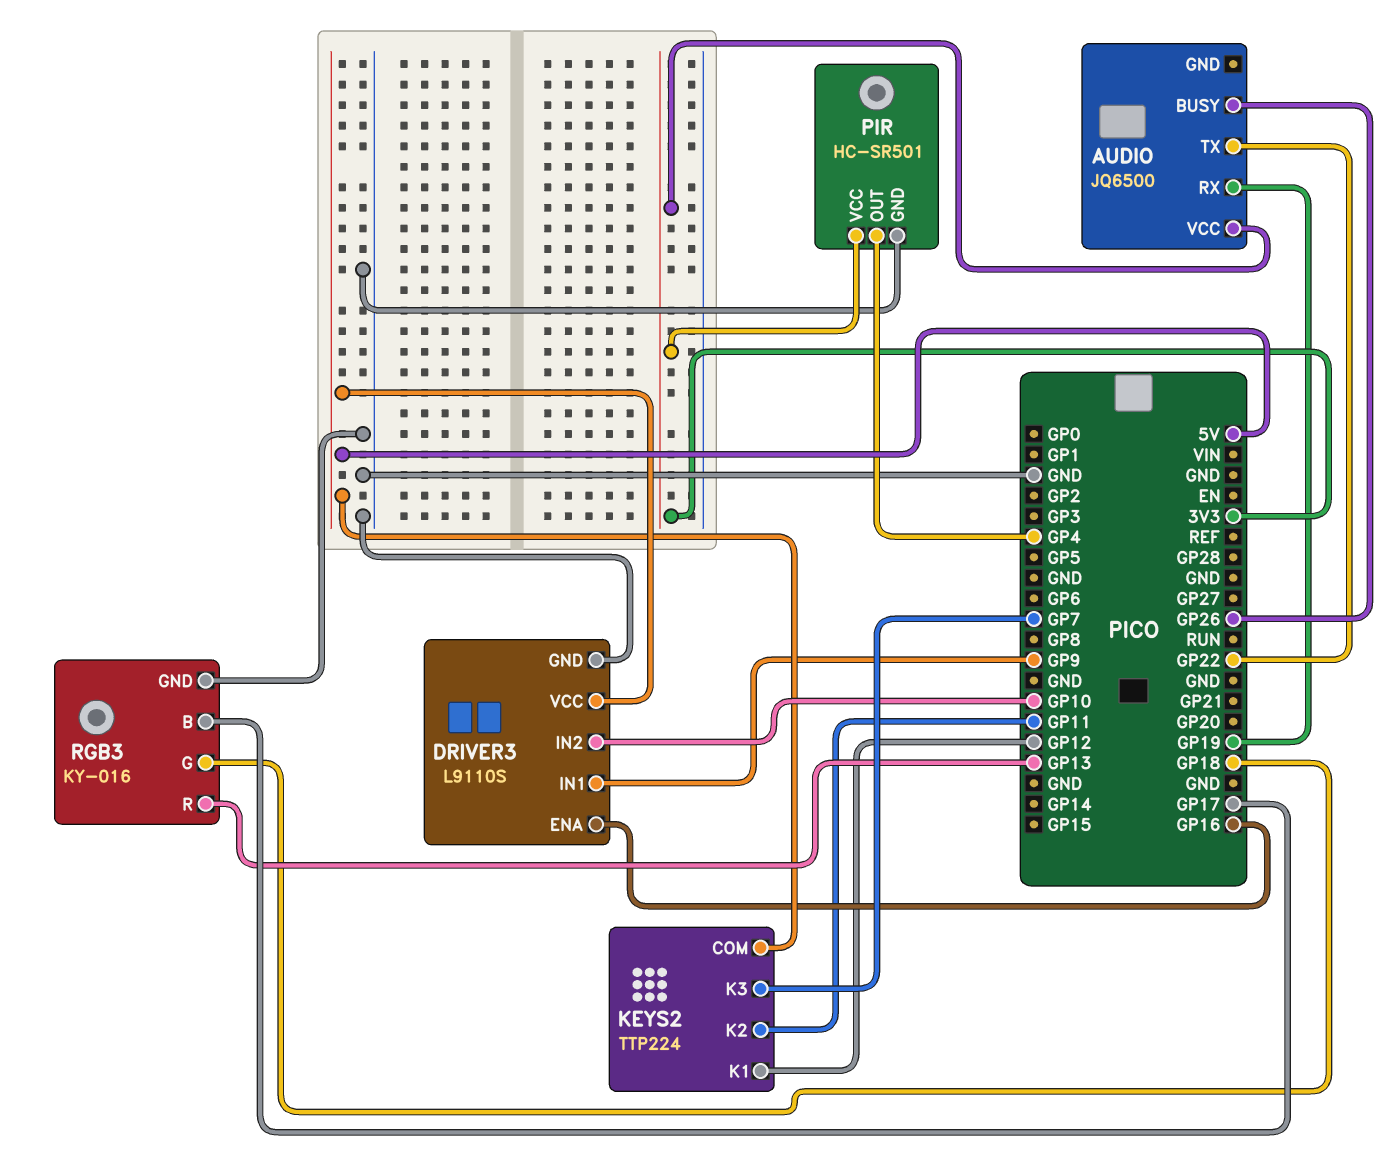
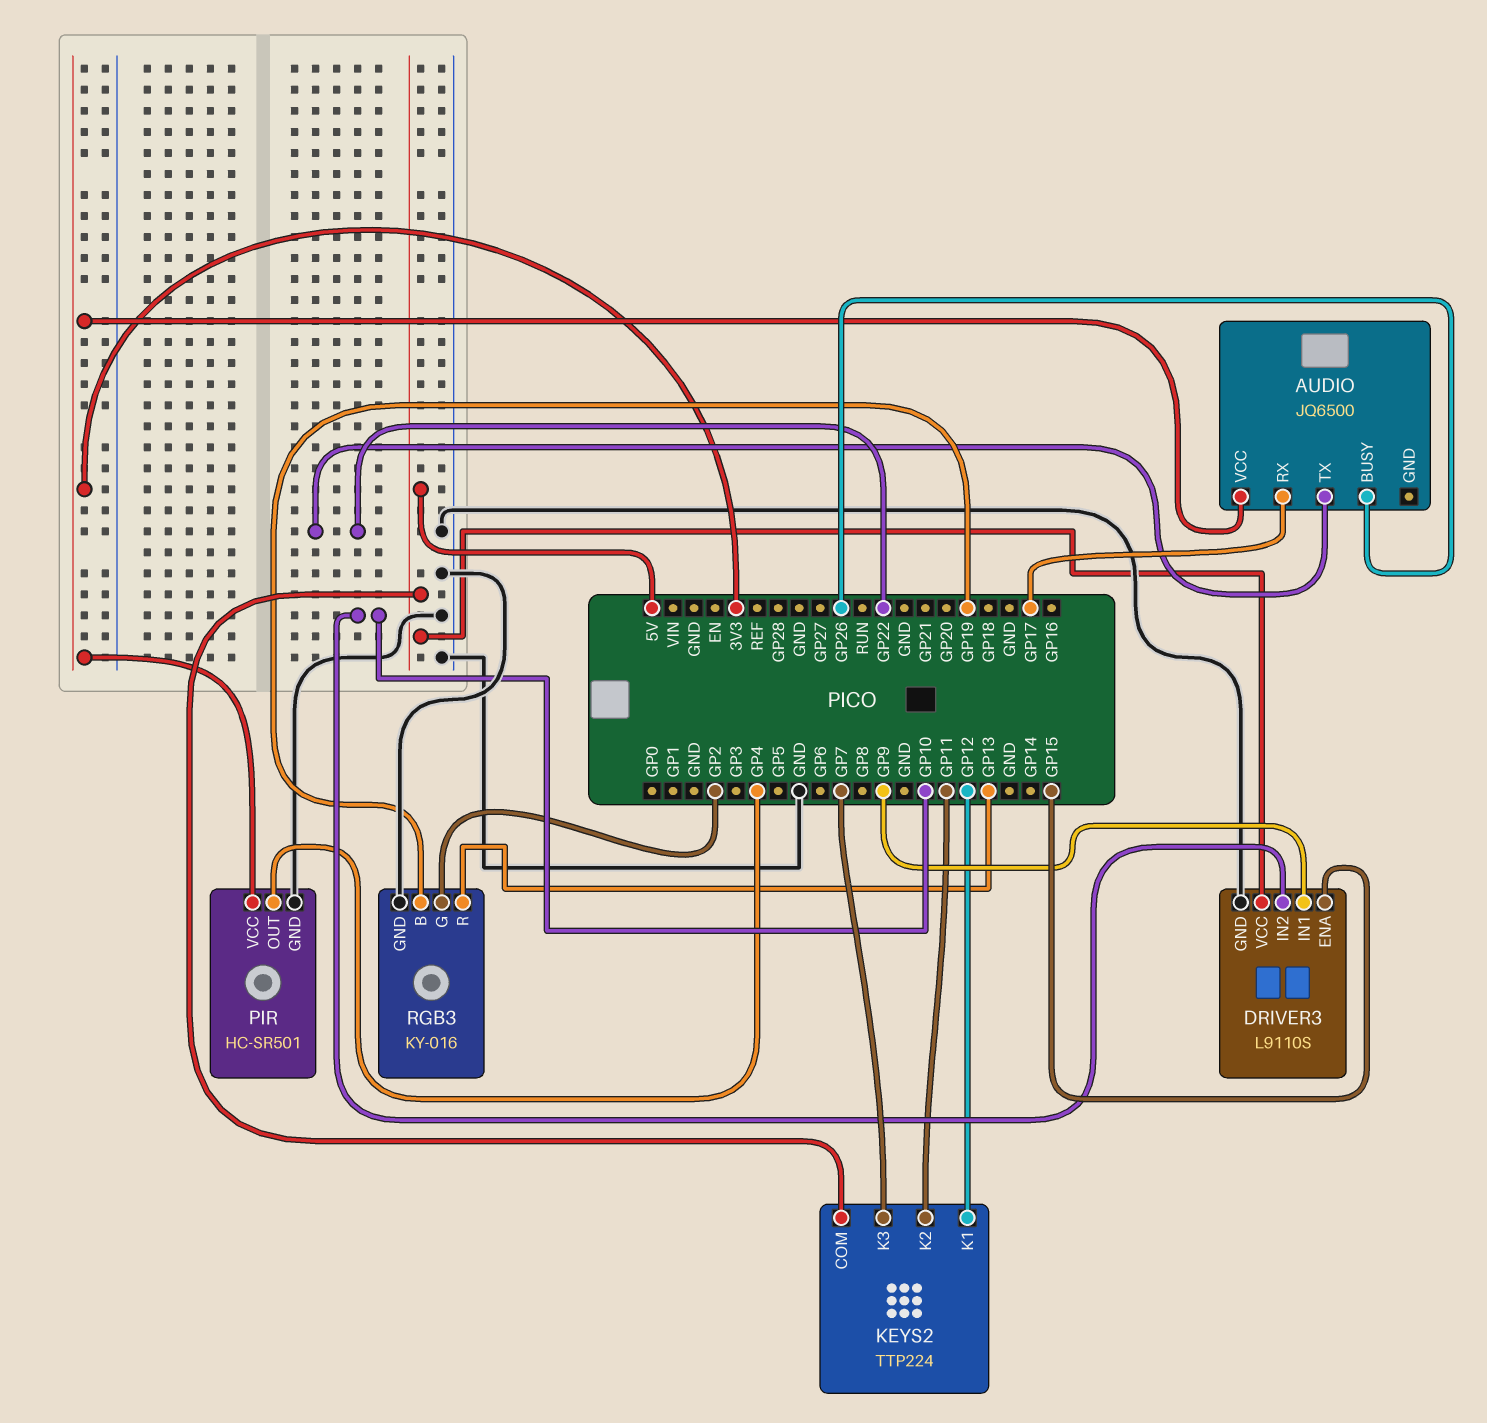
AUDIO pin RX: GP19 -> GP17
DRIVER3 pin ENA: GP16 -> GP15
RGB3 pin B: GP17 -> GP19
RGB3 pin G: GP18 -> GP2

